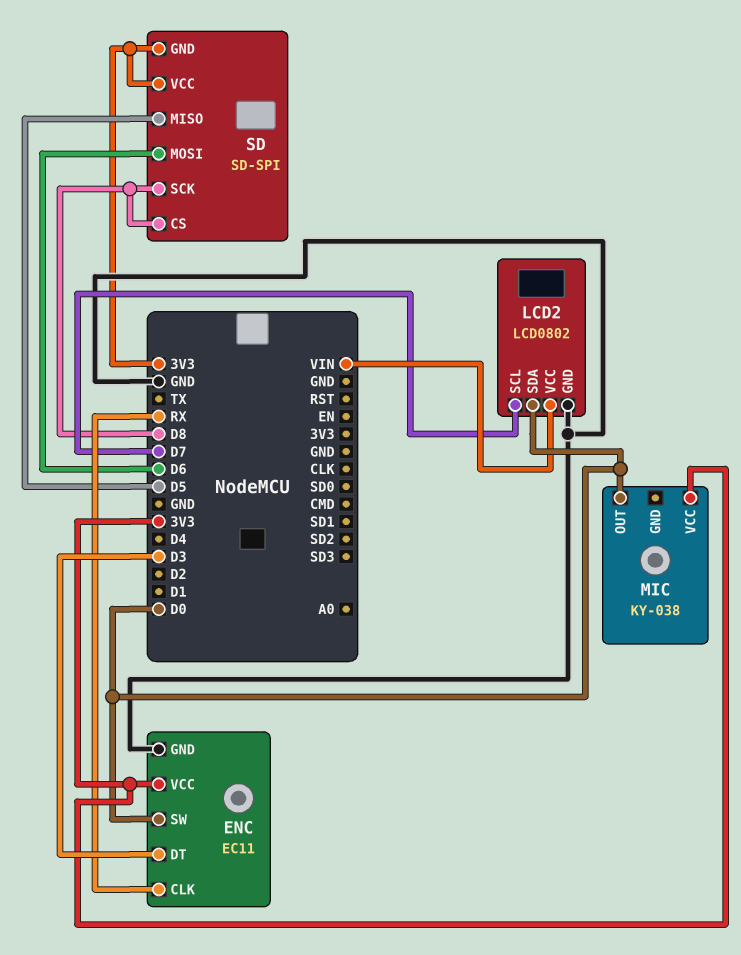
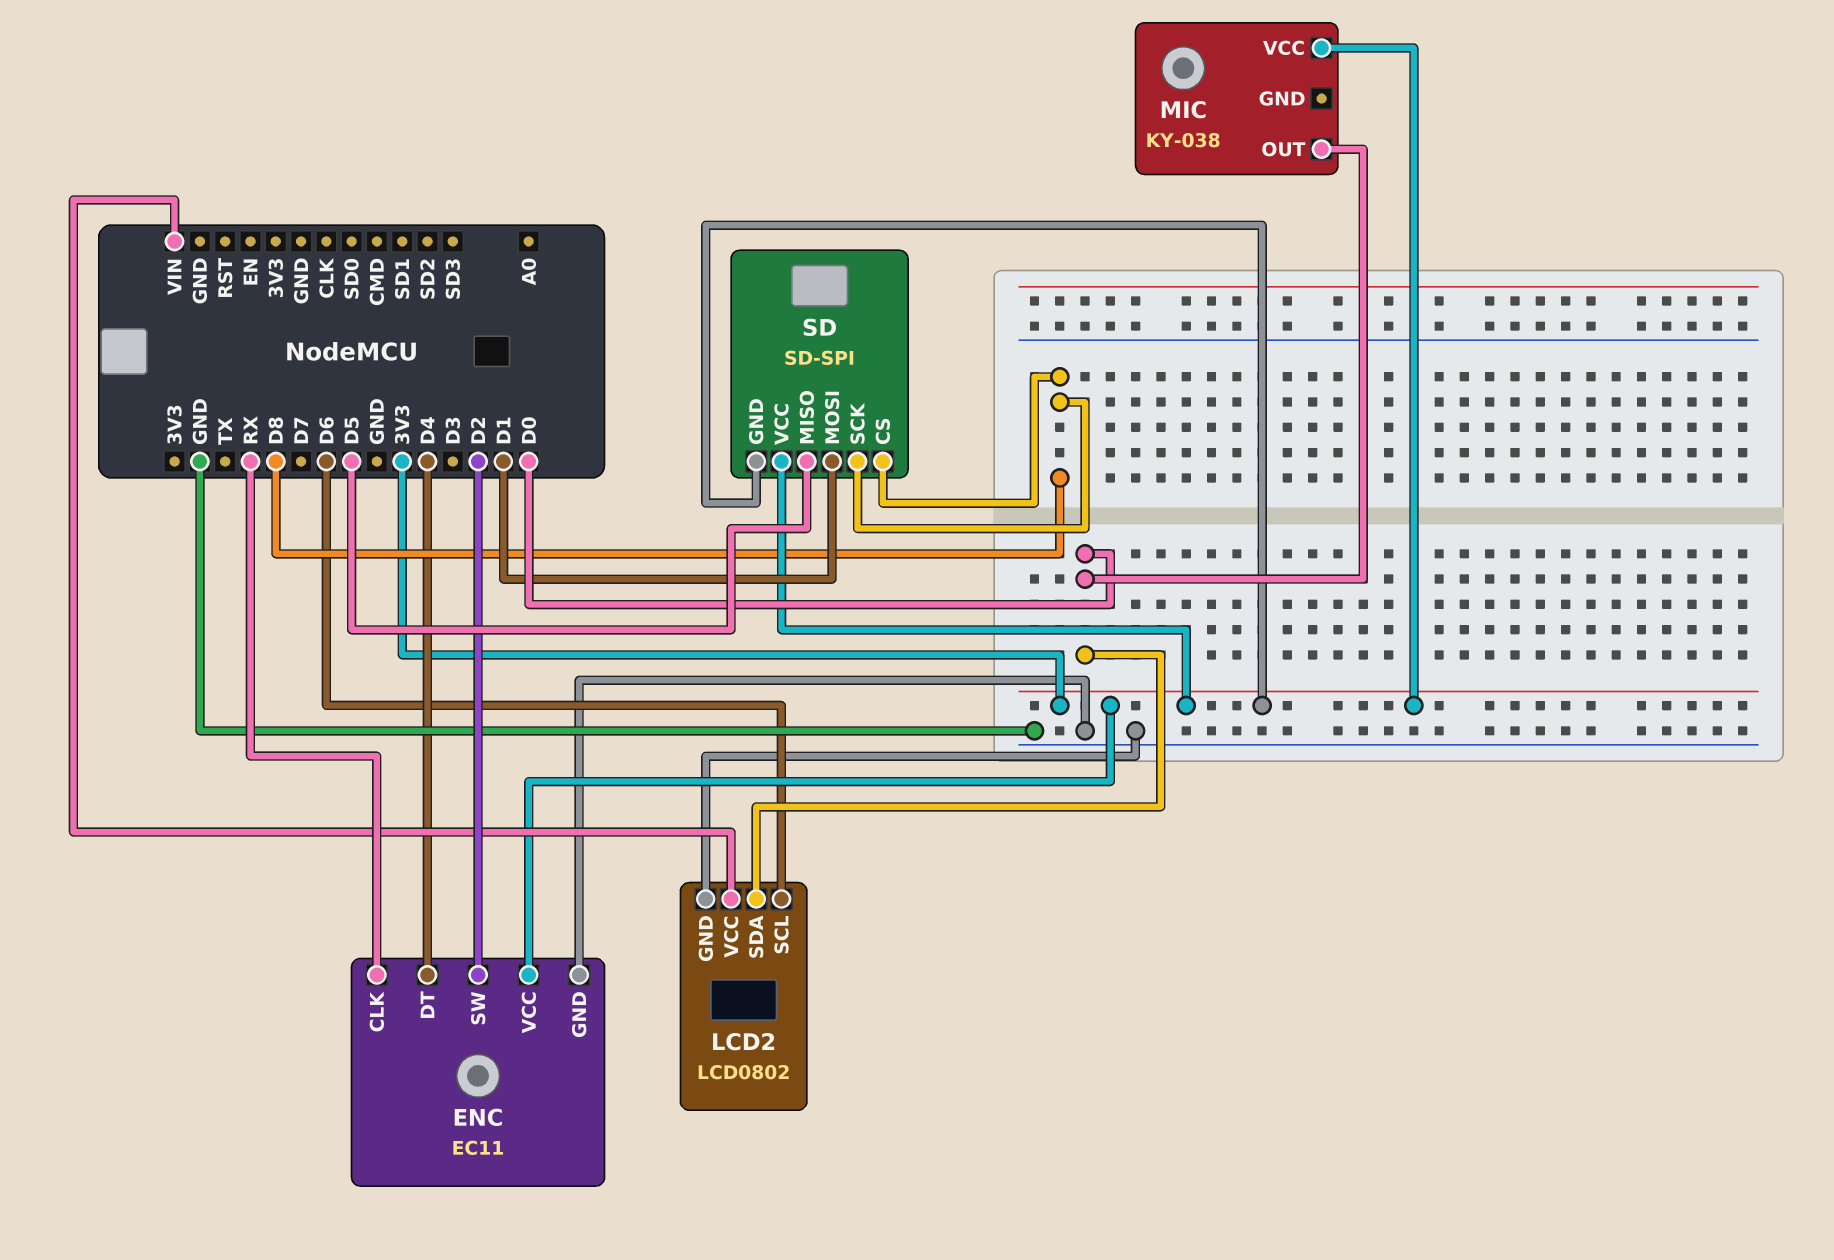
ENC pin DT: D3 -> D4
ENC pin SW: D0 -> D2
LCD2 pin SCL: D7 -> D6
SD pin MOSI: D6 -> D1

